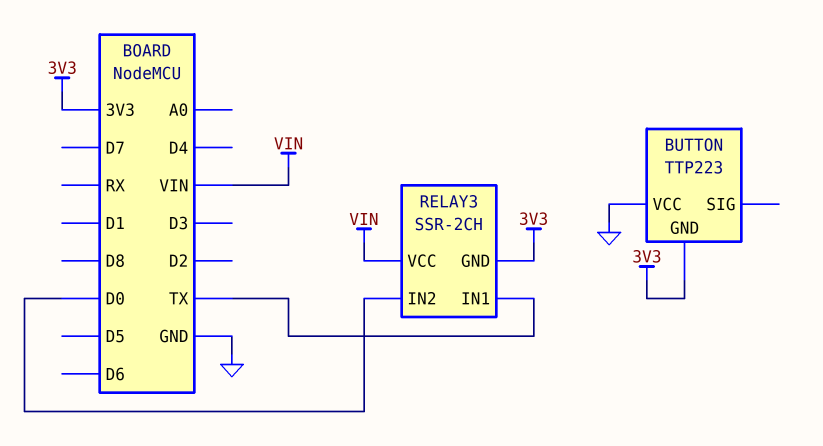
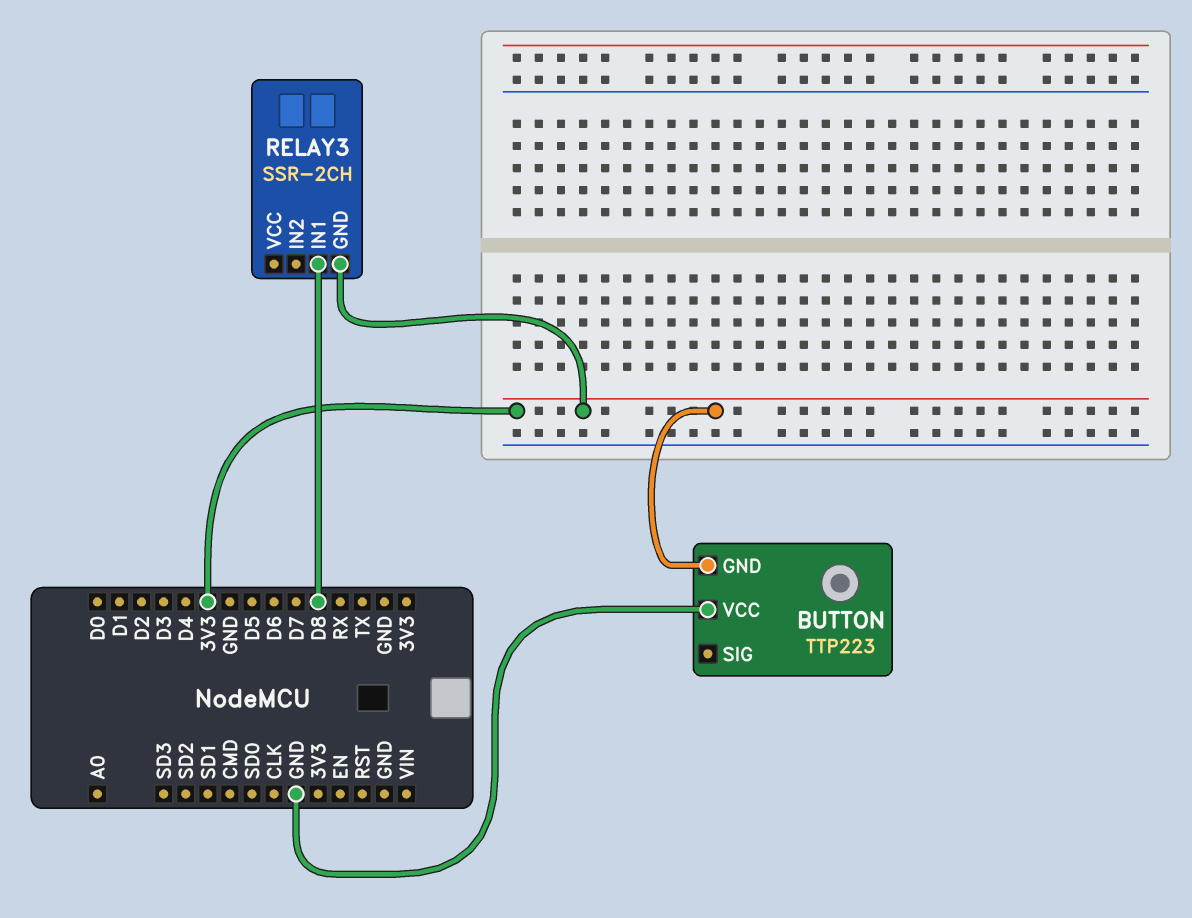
RELAY3 pin IN1: TX -> D8
RELAY3 pin IN2: D0 -> none
RELAY3 pin VCC: VIN -> none

